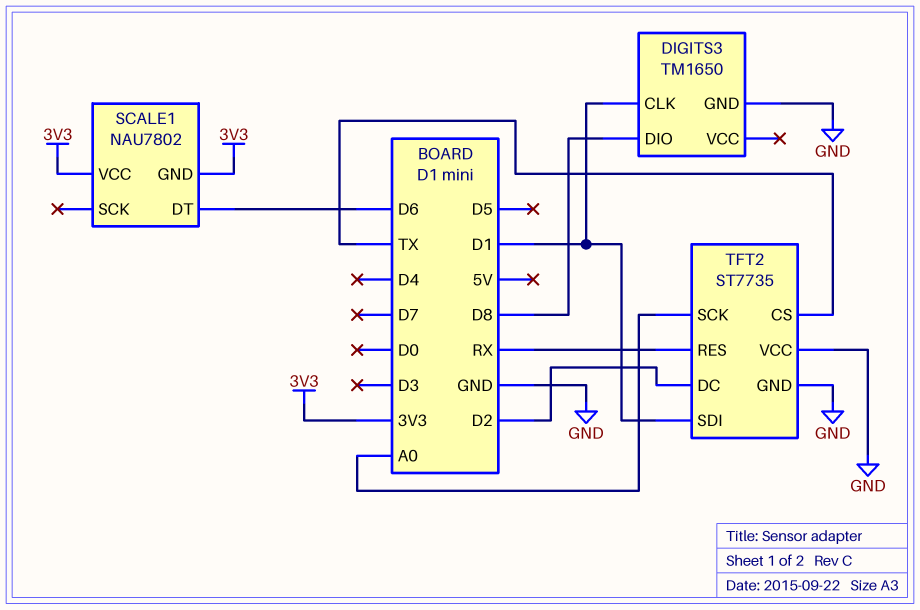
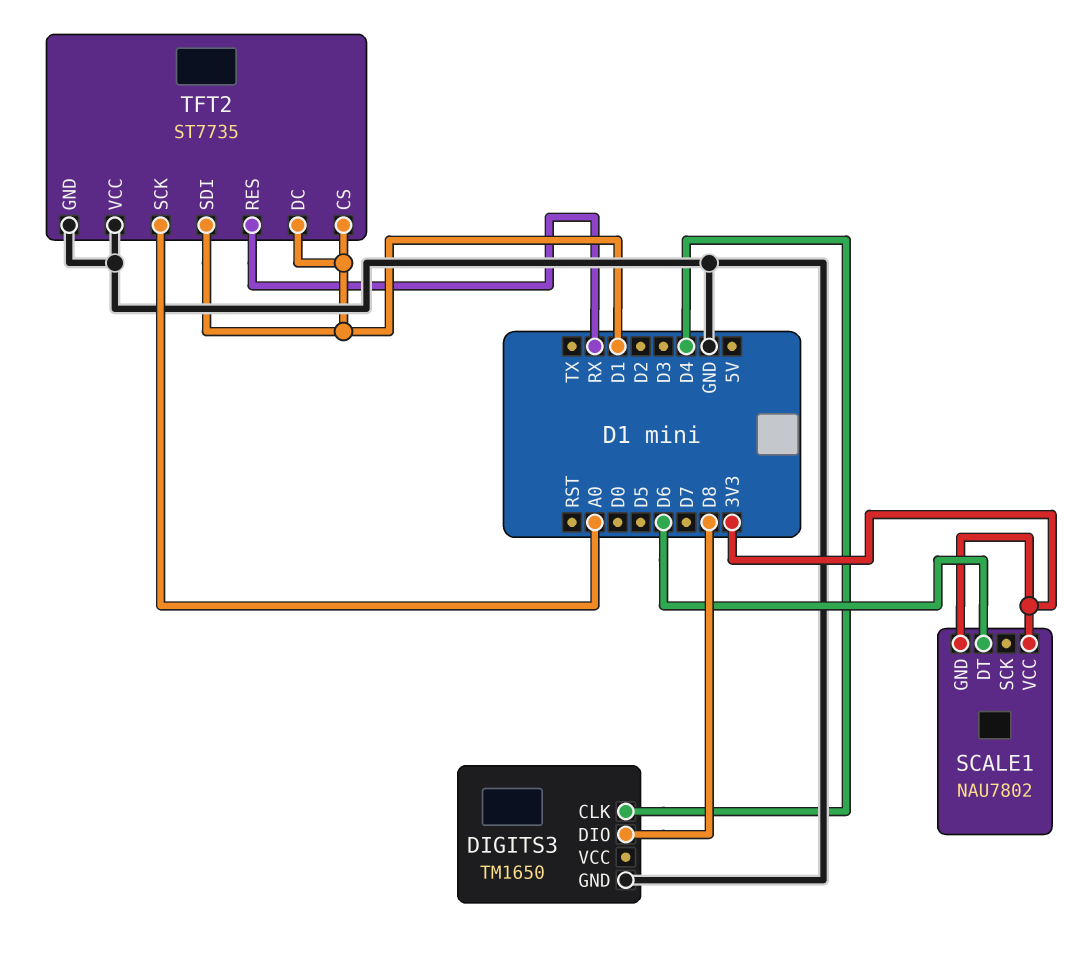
DIGITS3 pin CLK: D1 -> D4
TFT2 pin CS: TX -> D1
TFT2 pin DC: D2 -> D1

